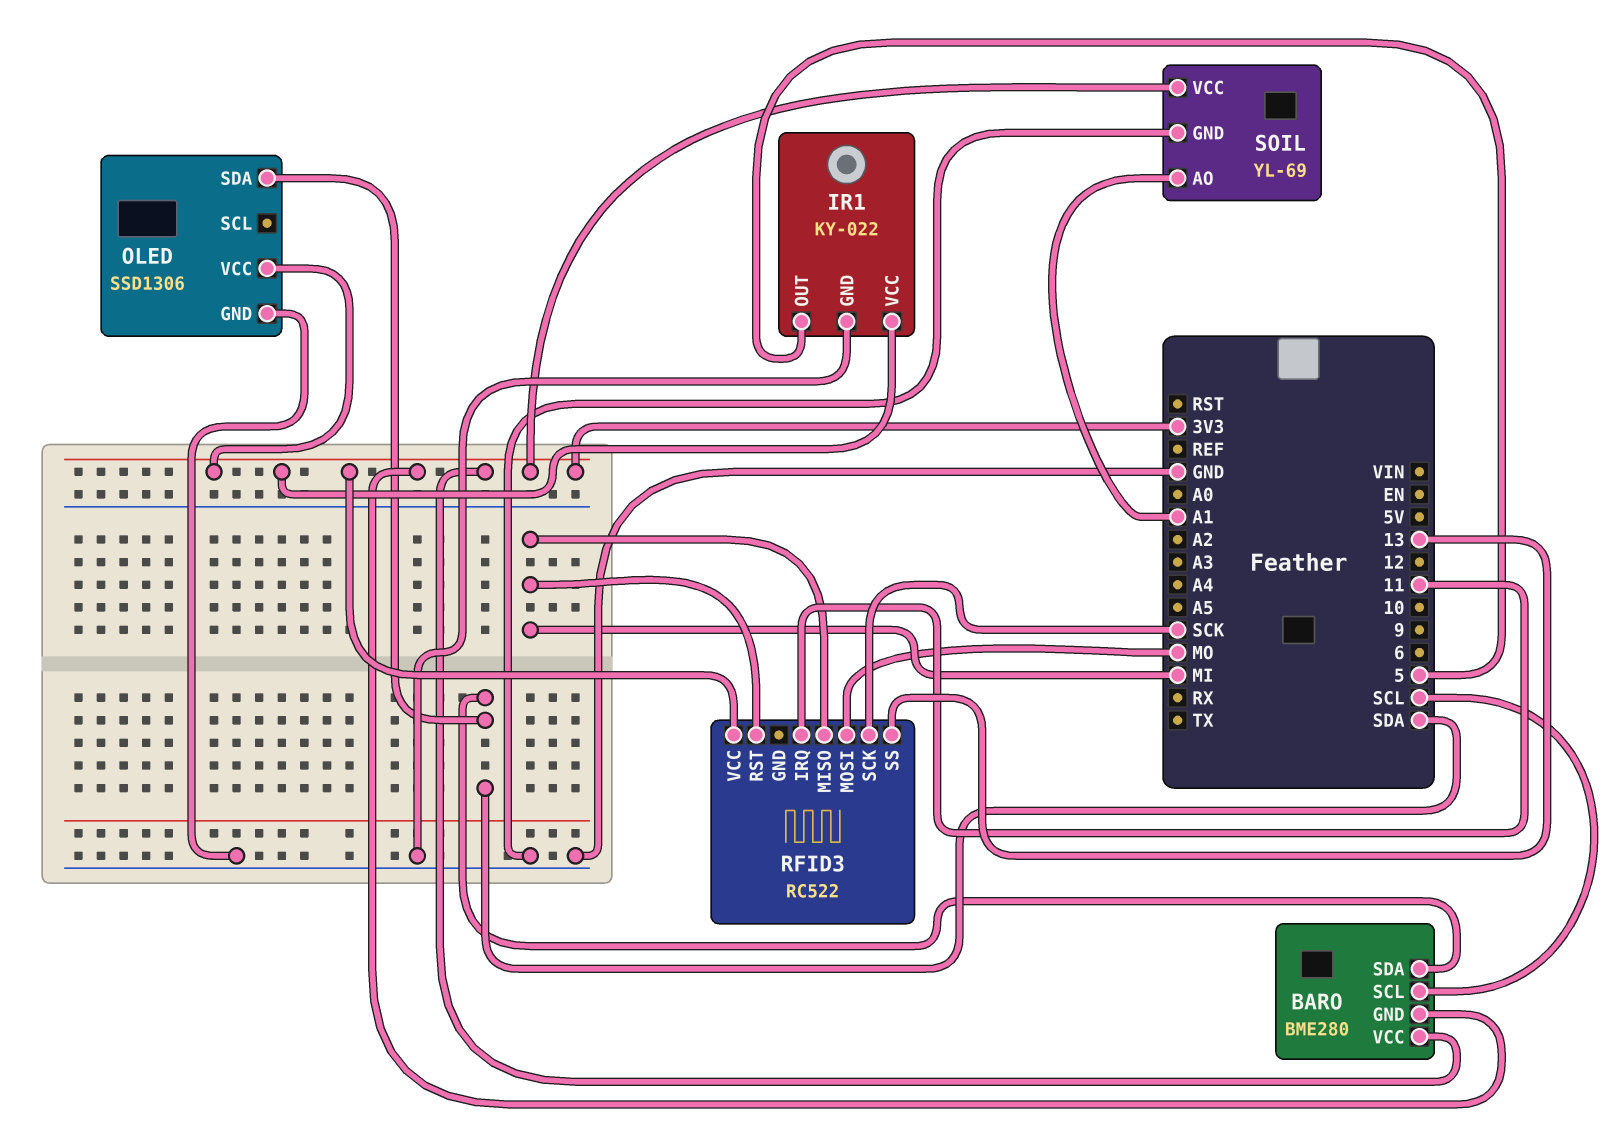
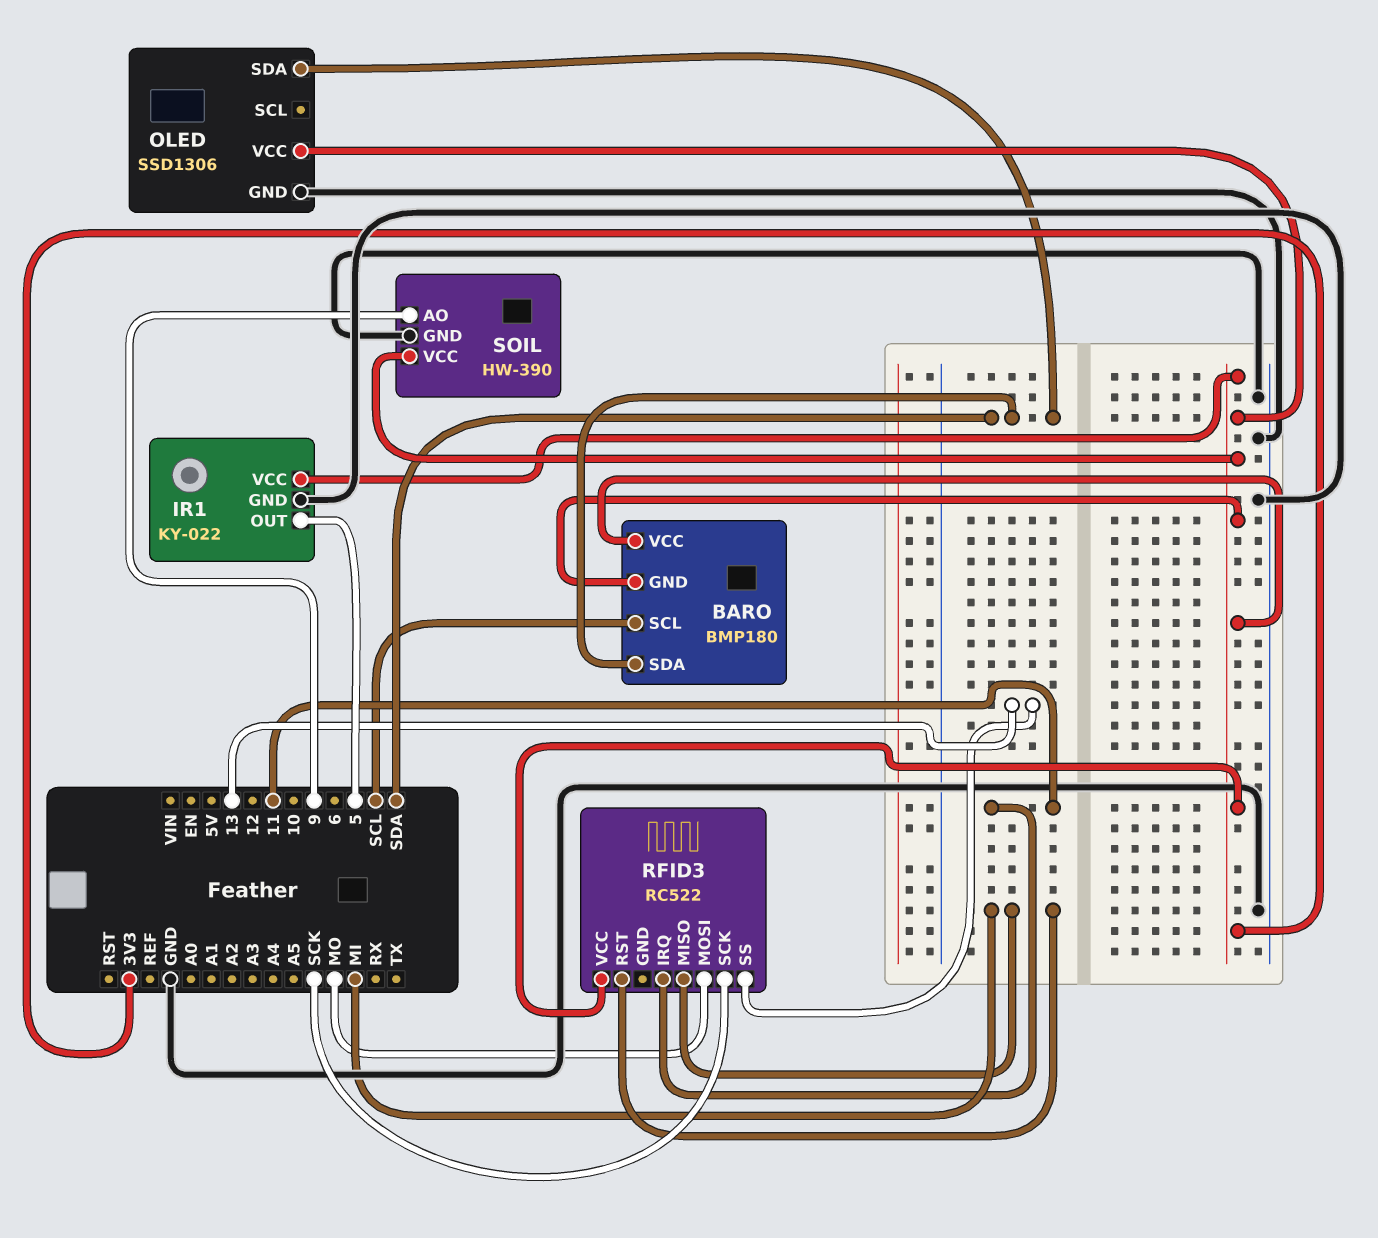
BARO: BME280 -> BMP180
SOIL: YL-69 -> HW-390
SOIL pin AO: A1 -> 9

